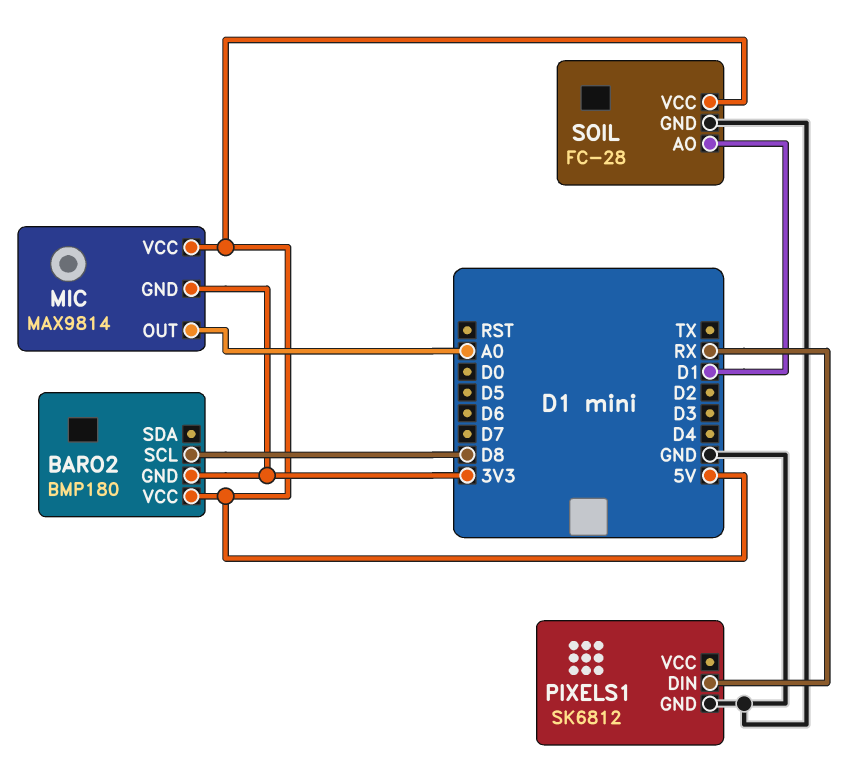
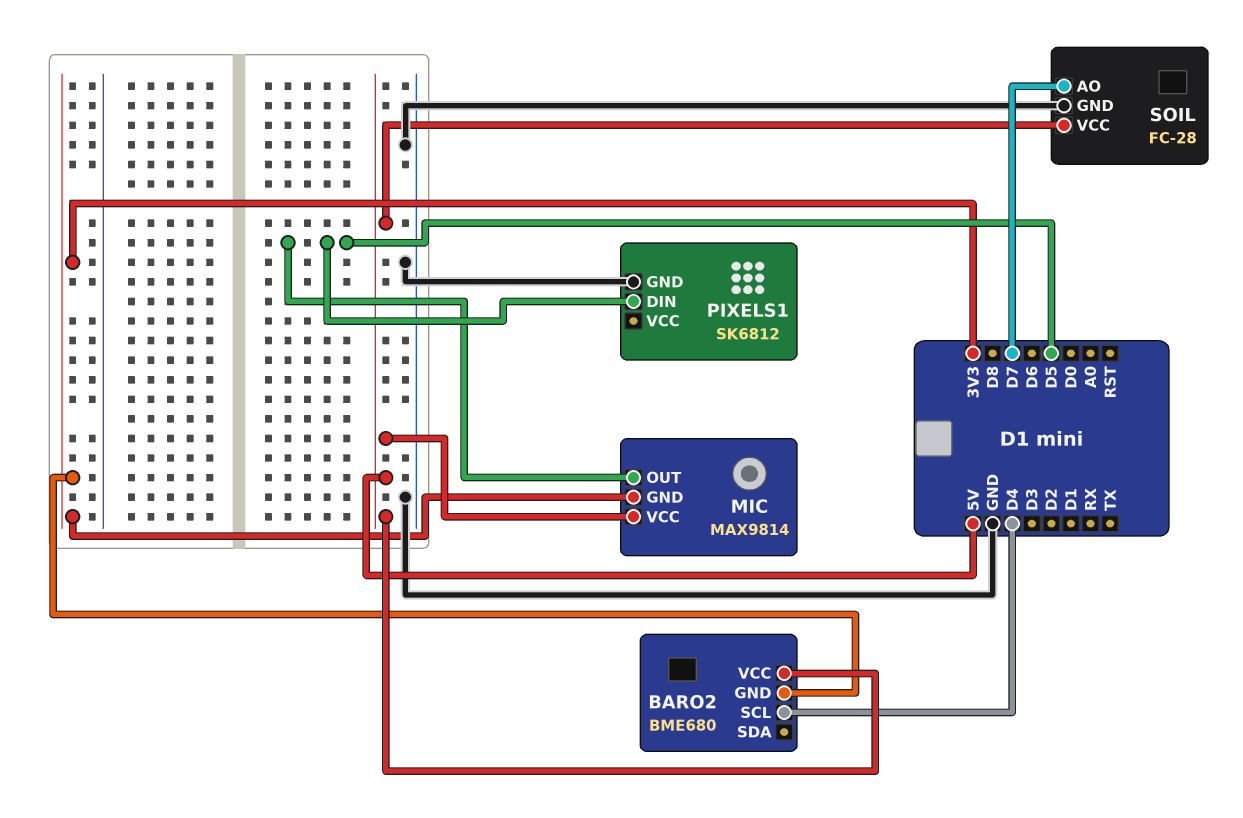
BARO2: BMP180 -> BME680
BARO2 pin SCL: D8 -> D4
MIC pin OUT: A0 -> D5
PIXELS1 pin DIN: RX -> D5
SOIL pin AO: D1 -> D7

